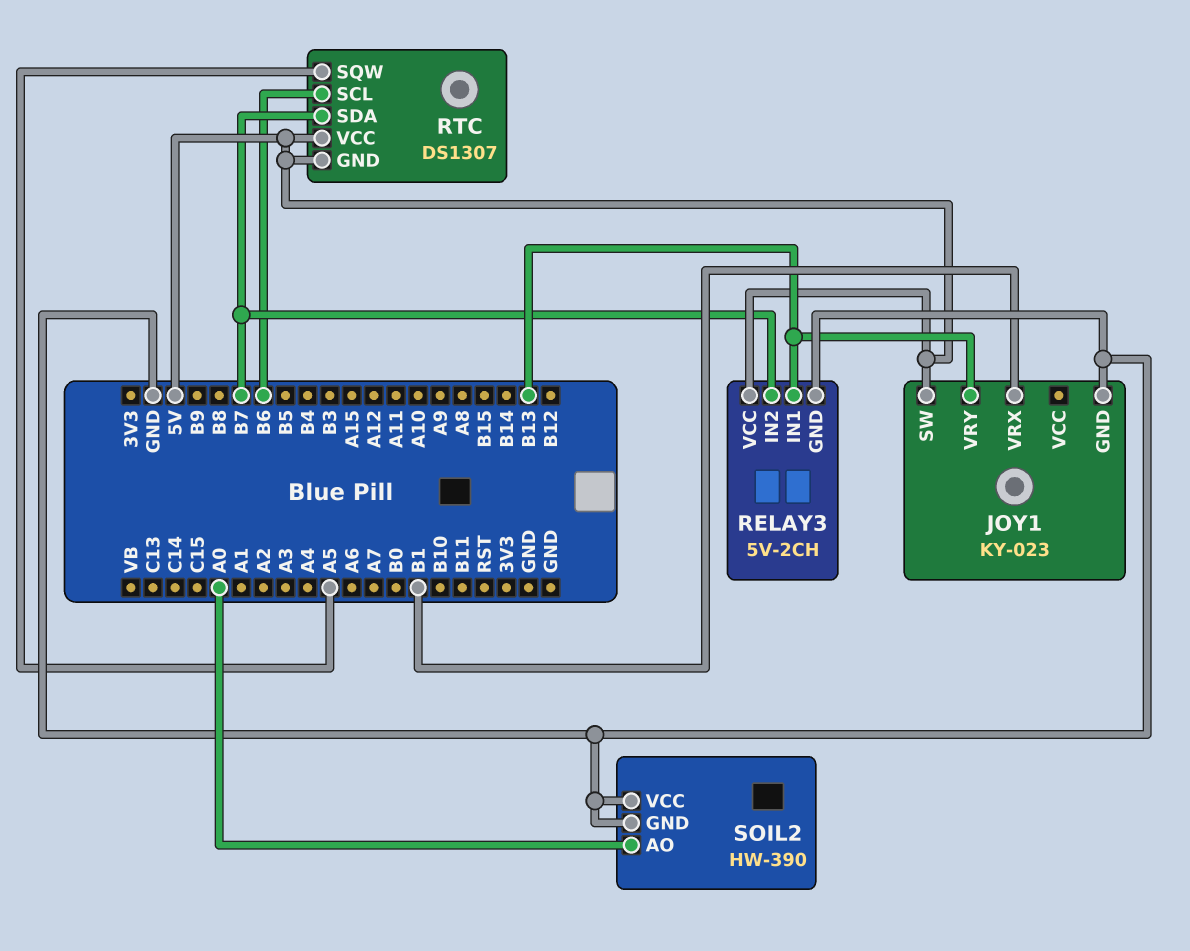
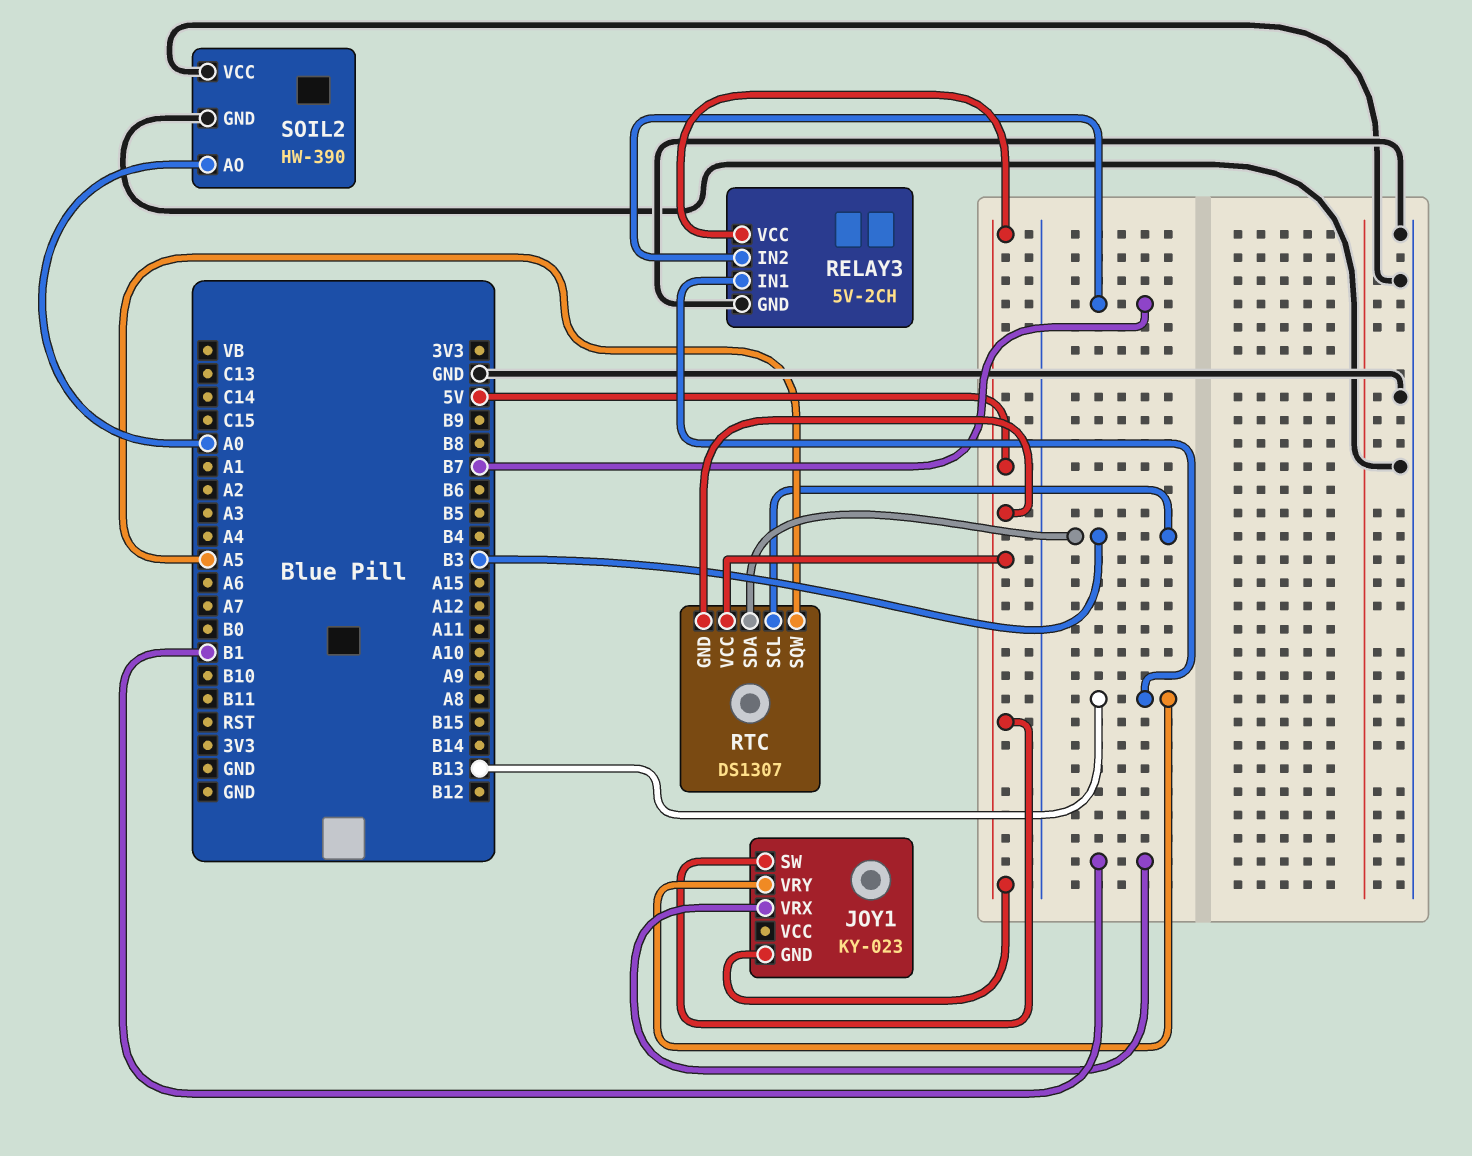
JOY1 pin GND: GND -> 5V
RTC pin SCL: B6 -> B3
RTC pin SDA: B7 -> B3

